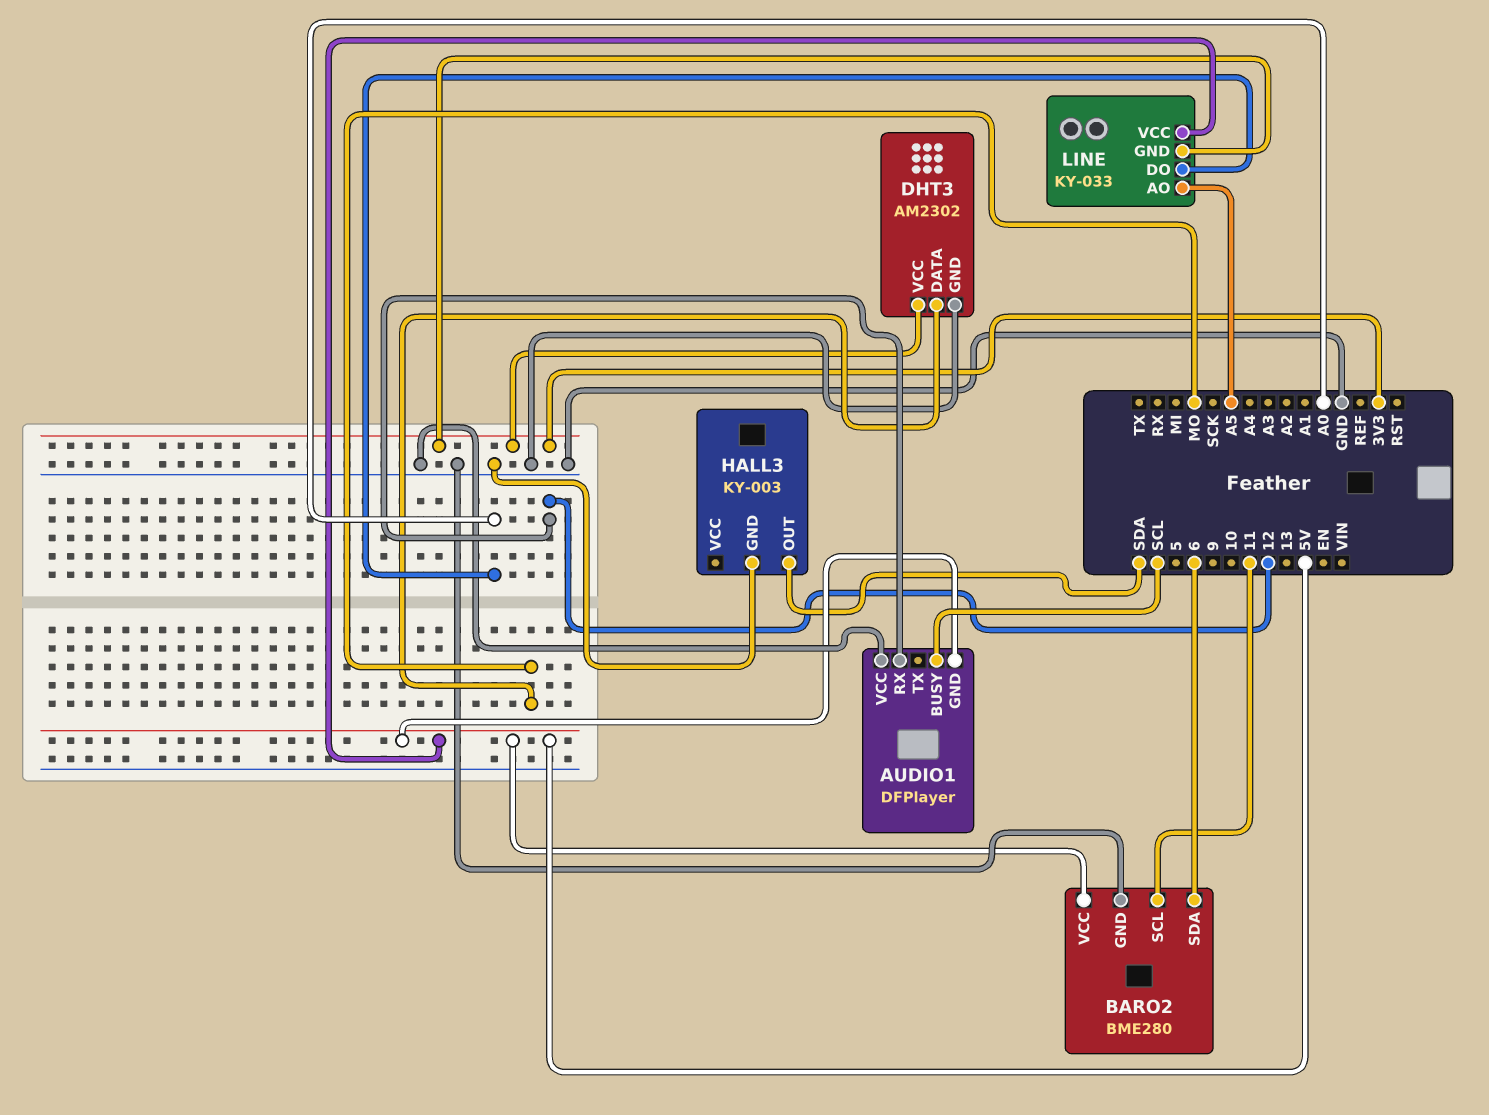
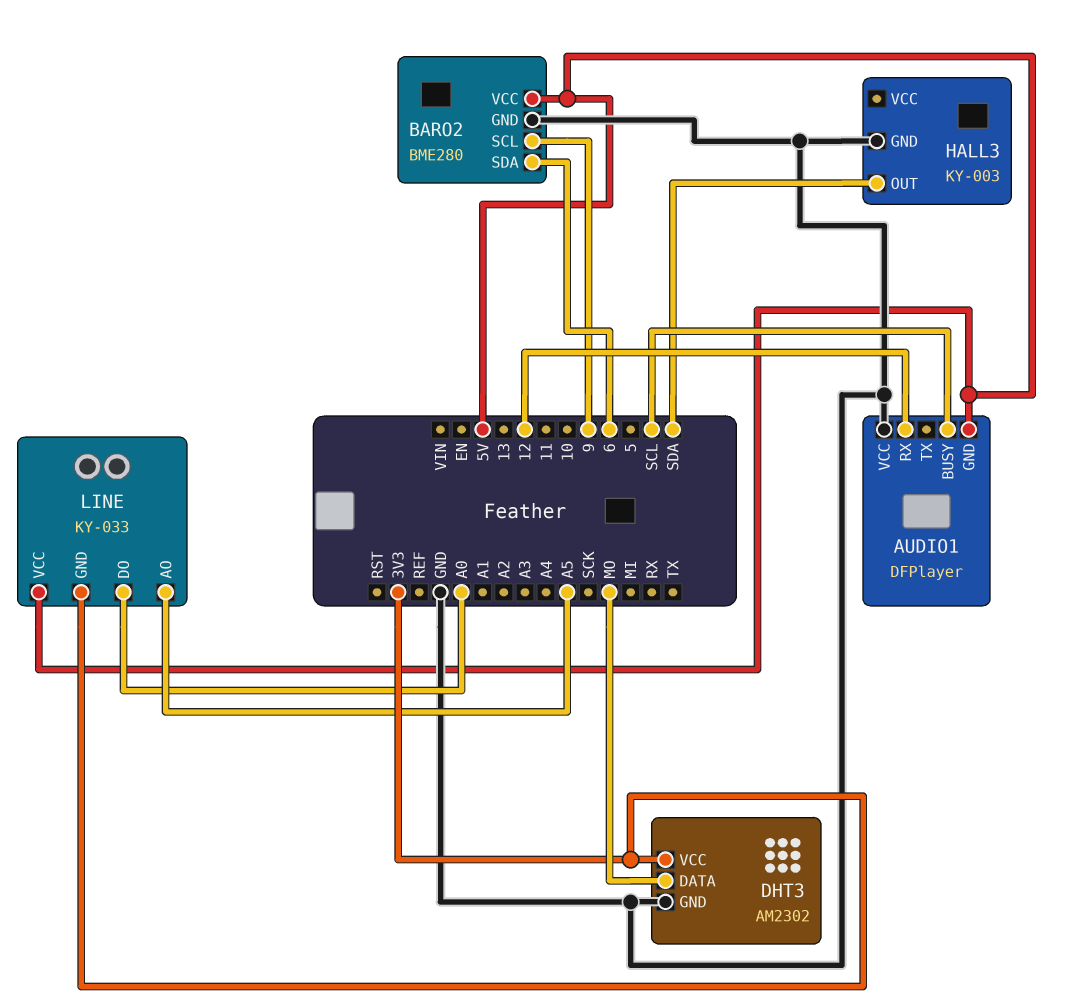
BARO2 pin SCL: 11 -> 9

